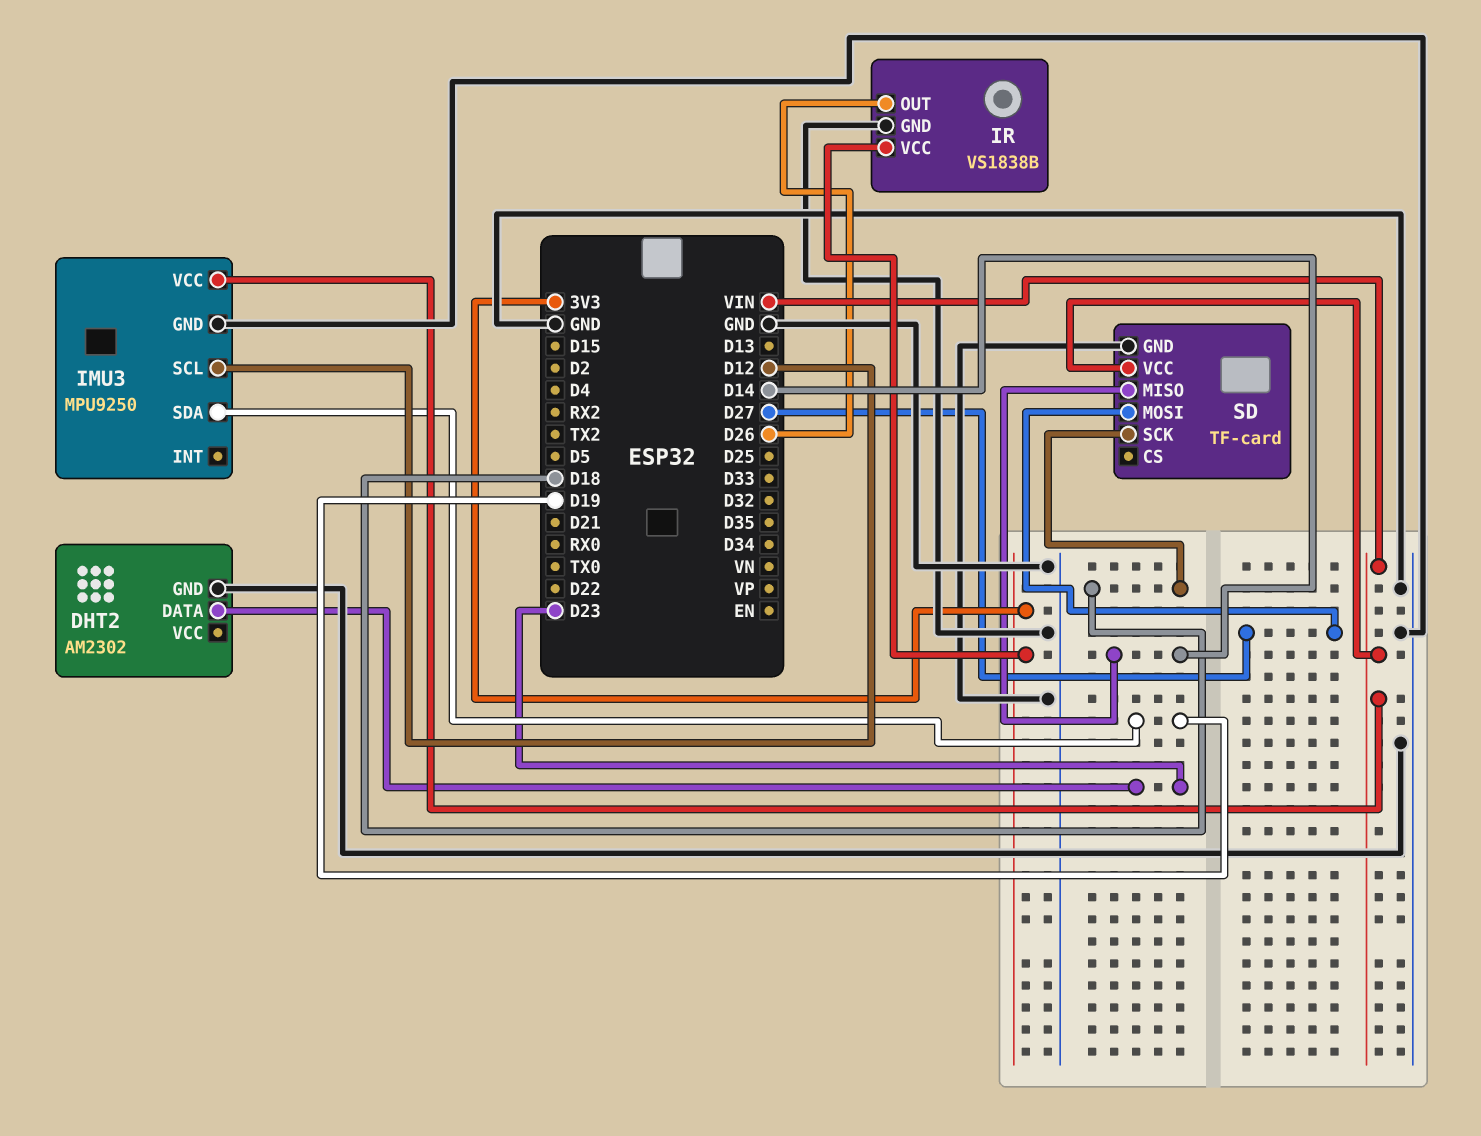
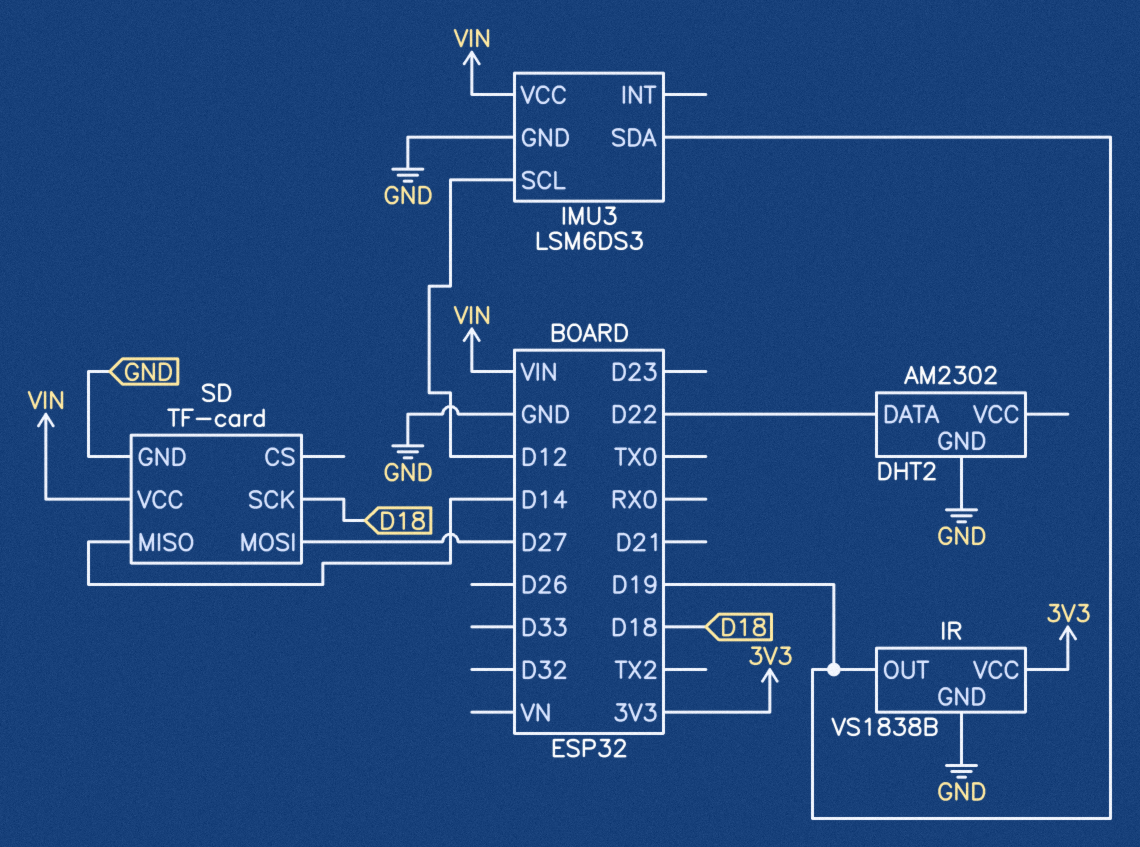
DHT2 pin DATA: D23 -> D22
IMU3: MPU9250 -> LSM6DS3
IR pin OUT: D26 -> D19

